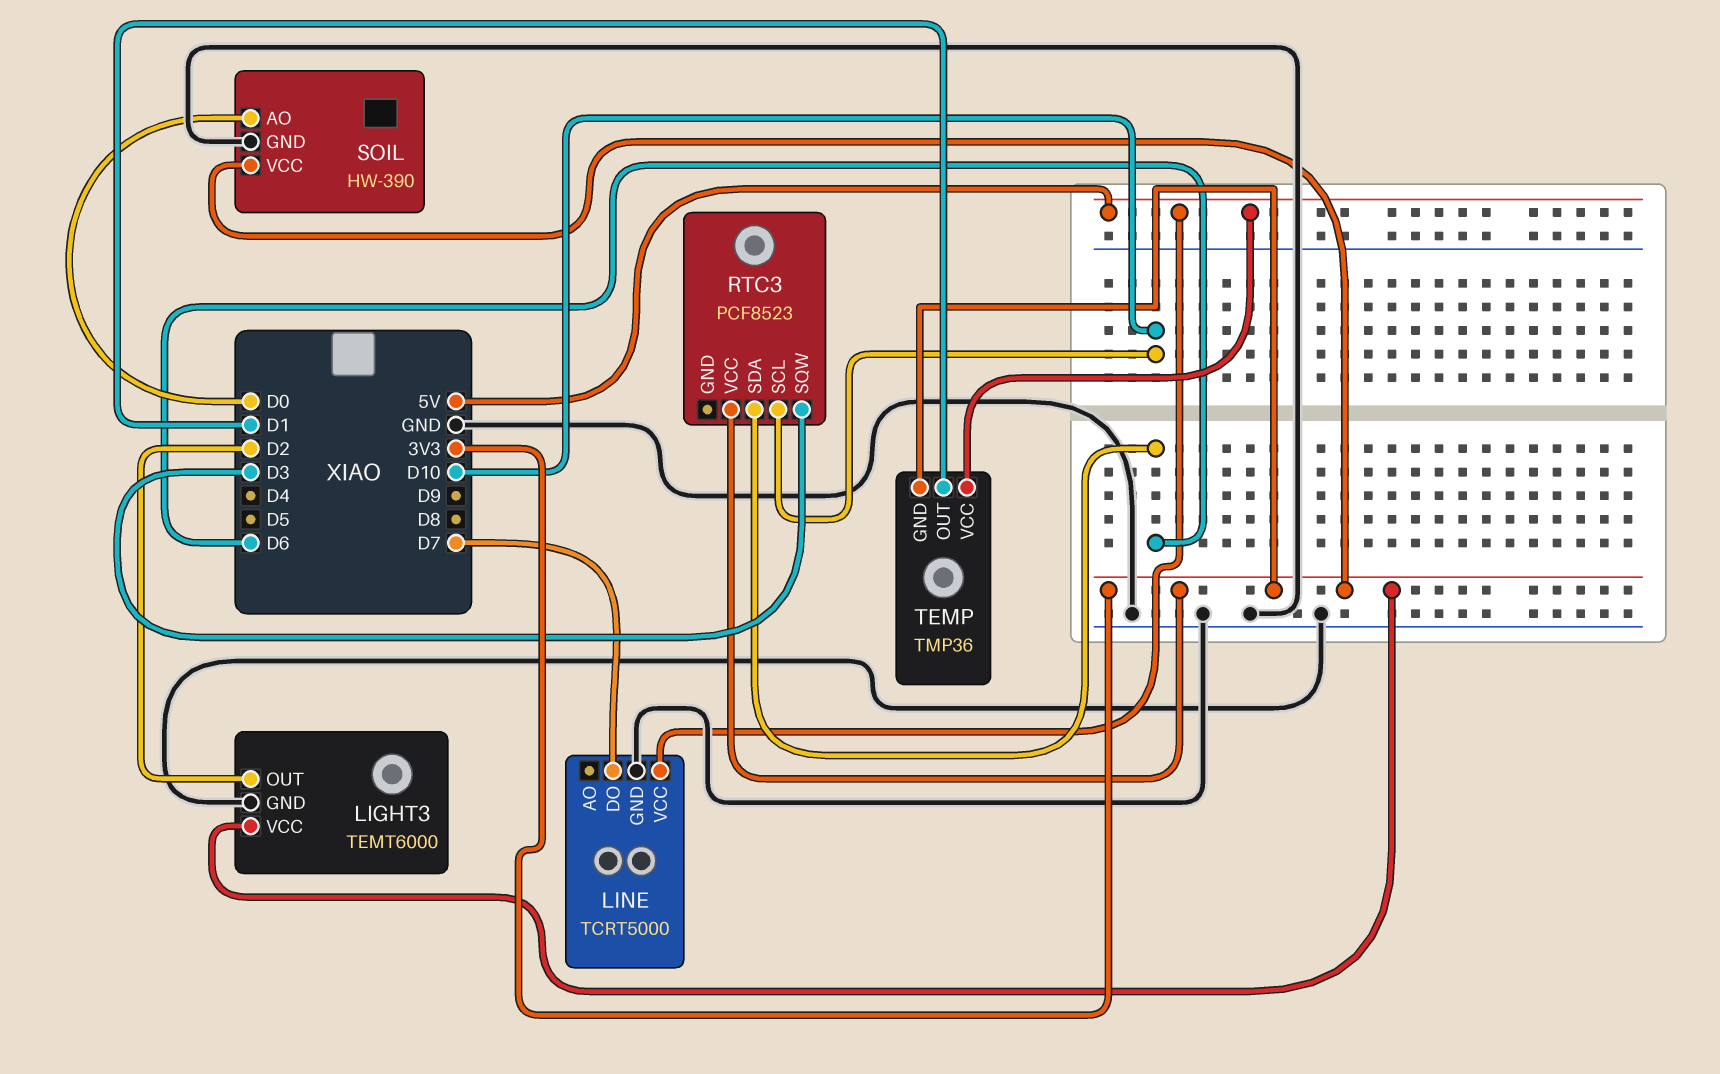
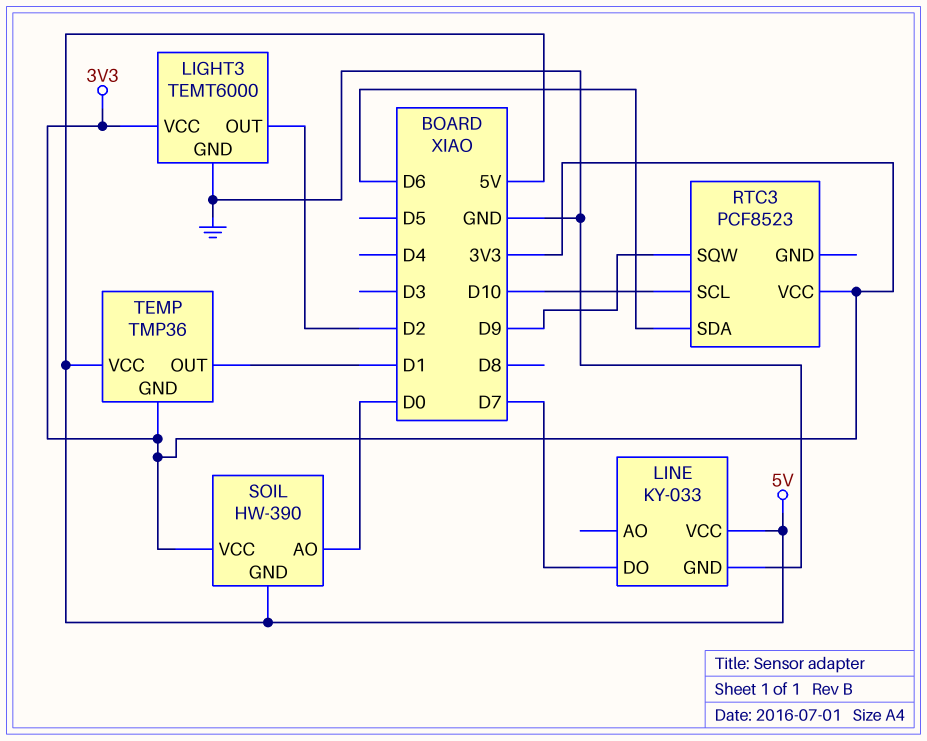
LINE: TCRT5000 -> KY-033
RTC3 pin SQW: D3 -> D9
SOIL pin GND: GND -> 5V

